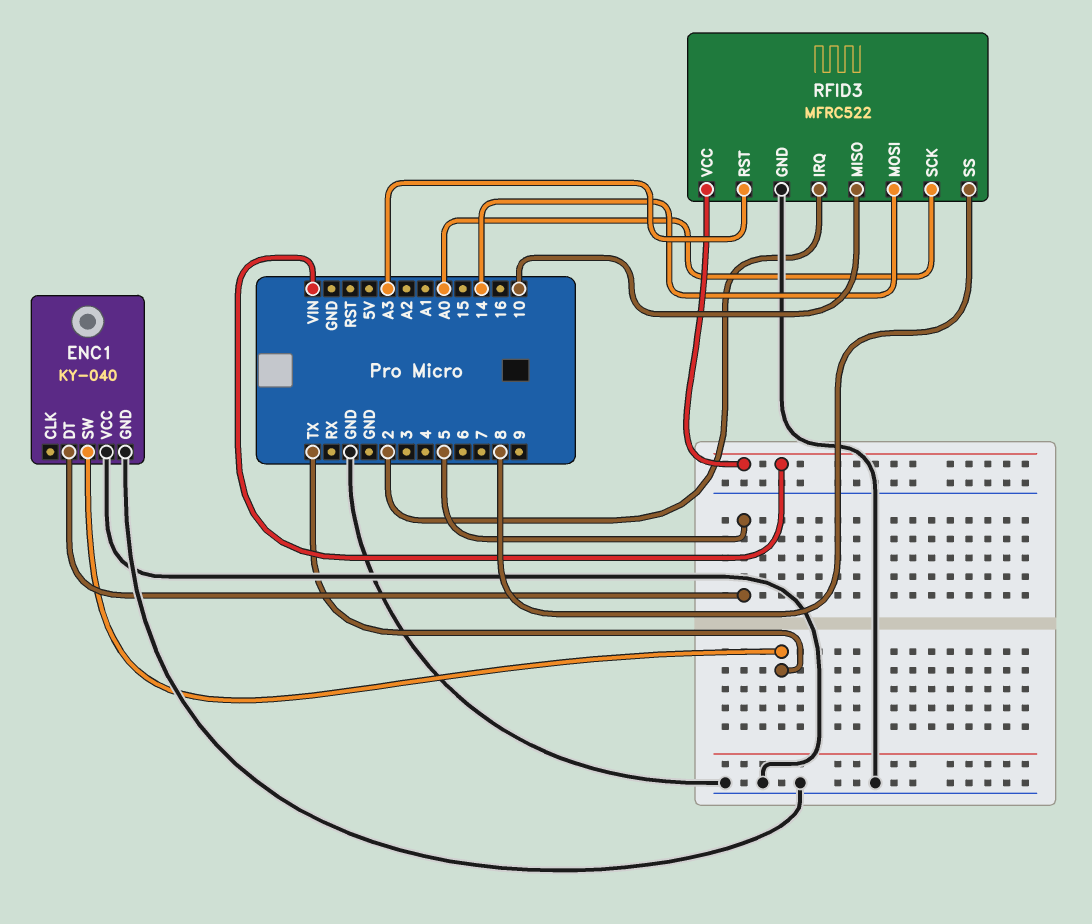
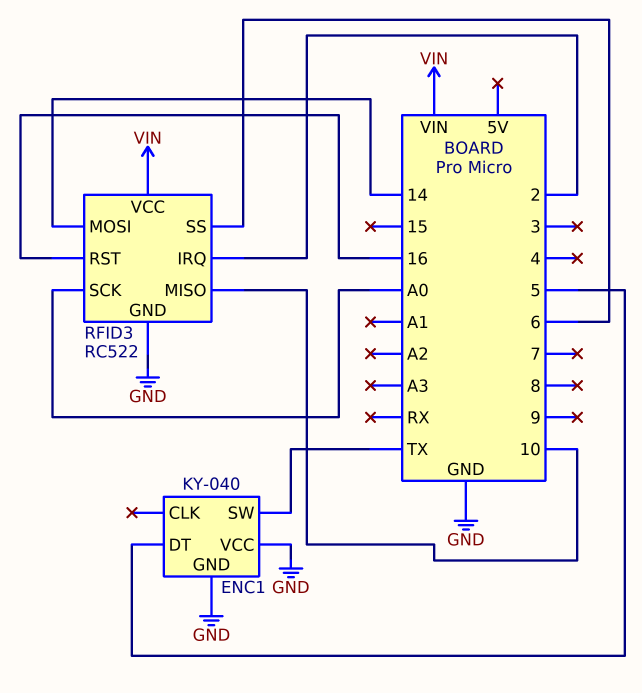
RFID3: MFRC522 -> RC522
RFID3 pin RST: A3 -> 16
RFID3 pin SS: 8 -> 6

